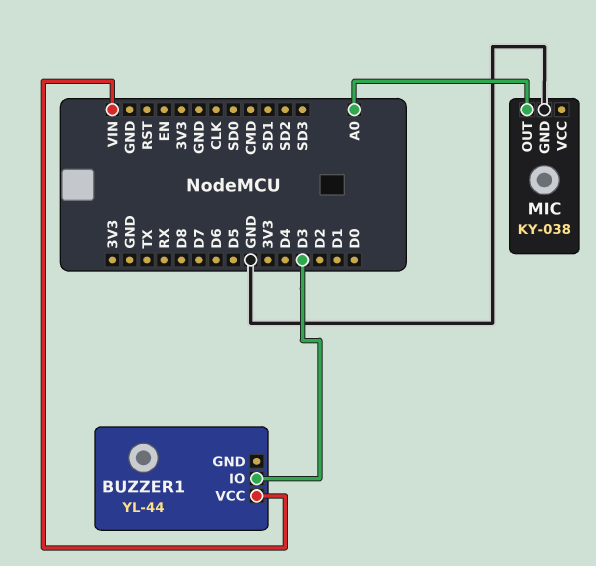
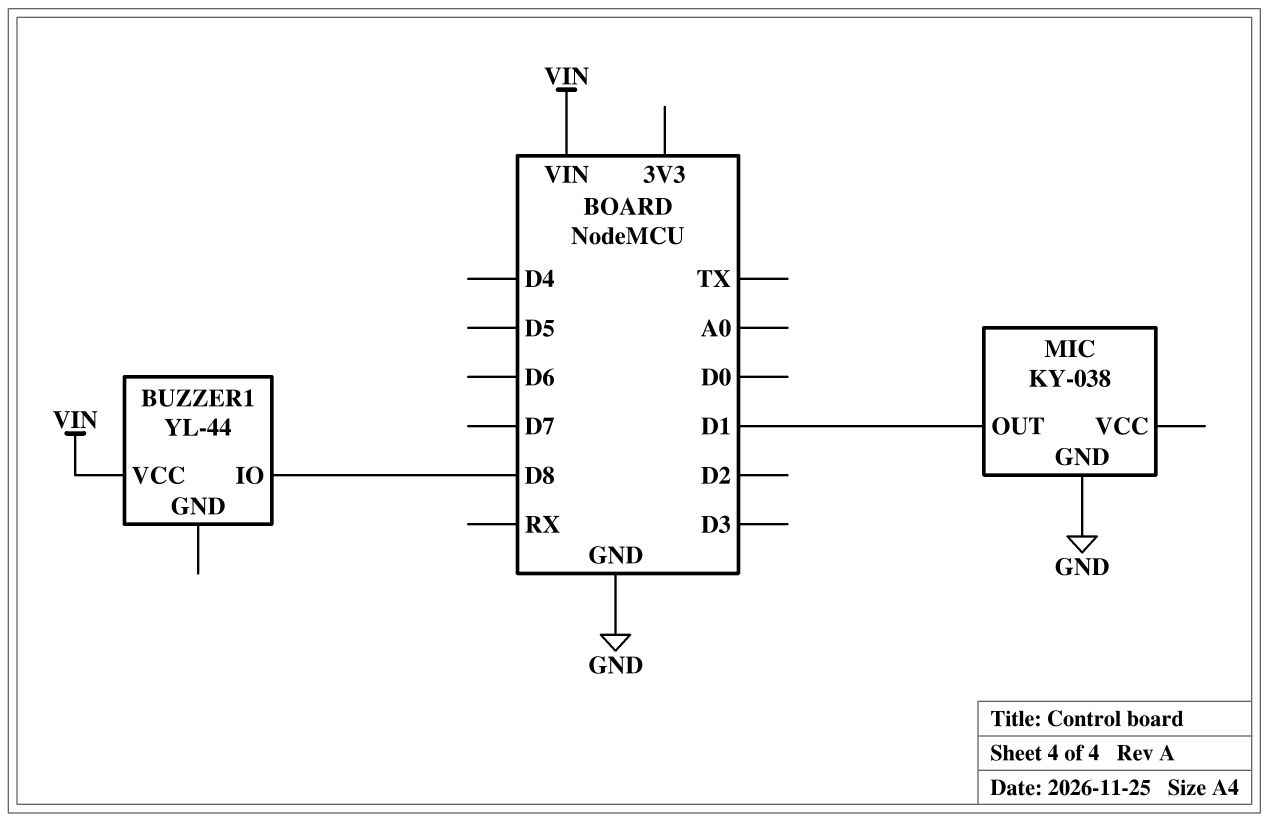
BUZZER1 pin IO: D3 -> D8
MIC pin OUT: A0 -> D1

